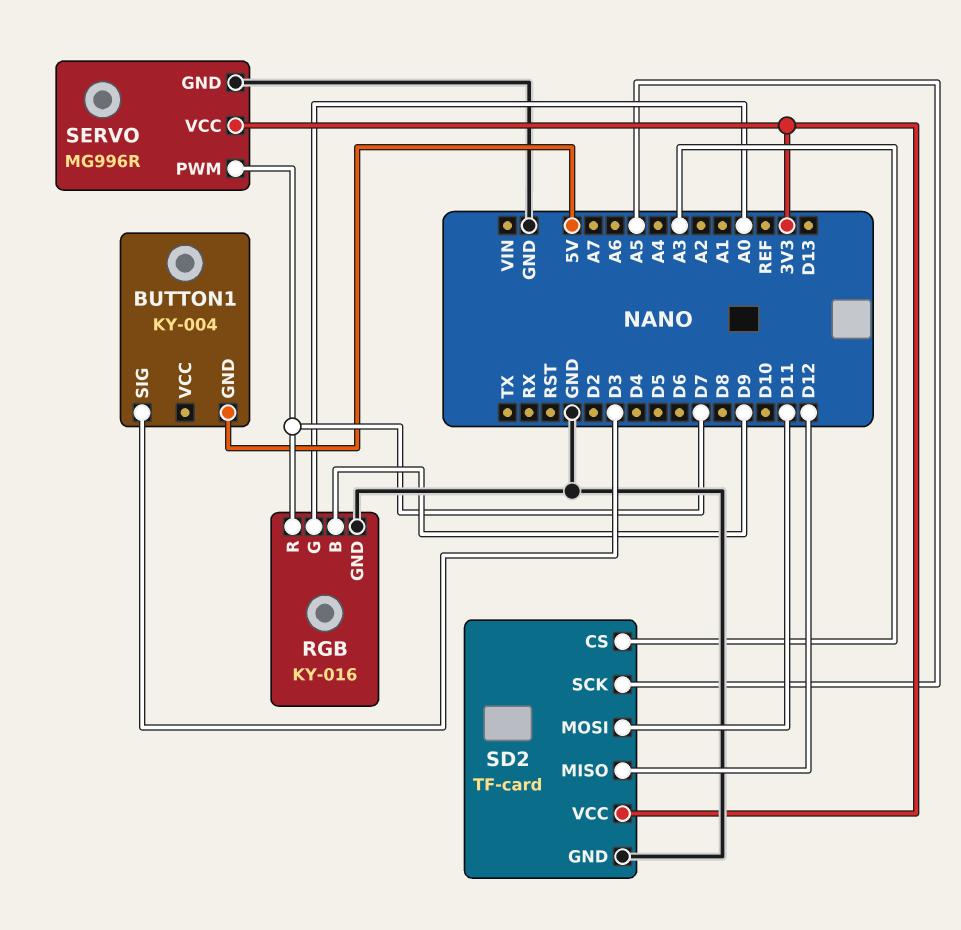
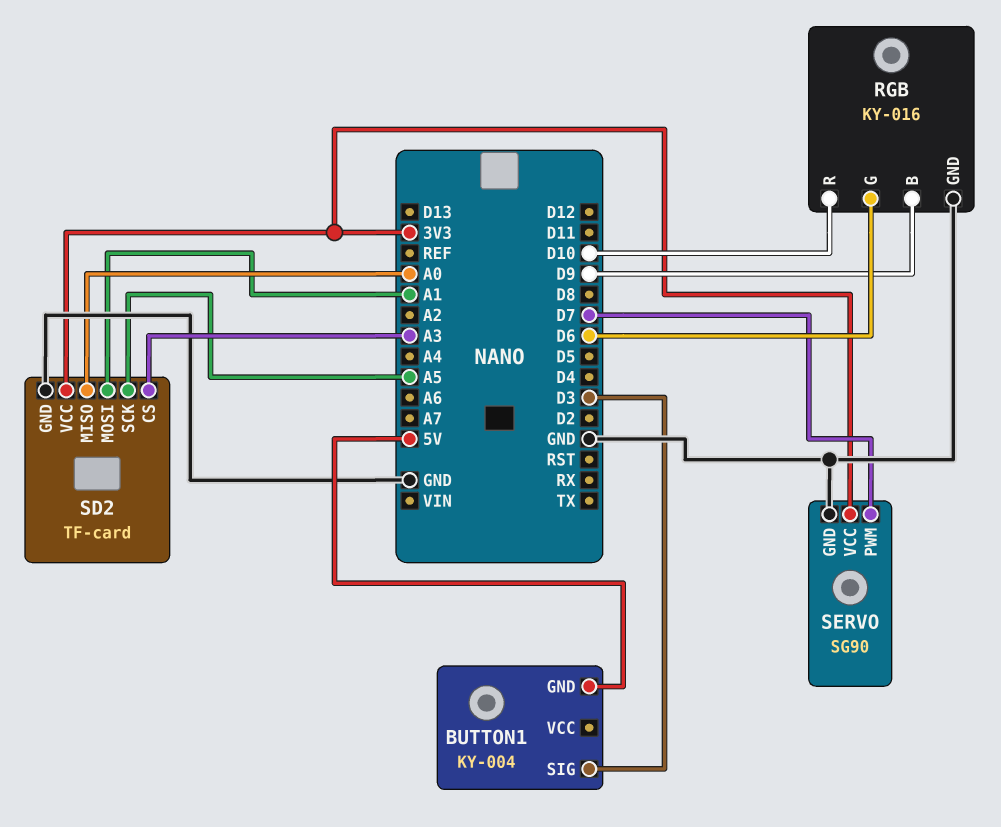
RGB pin G: A0 -> D6
RGB pin R: D7 -> D10
SD2 pin MISO: D12 -> A0
SD2 pin MOSI: D11 -> A1
SERVO: MG996R -> SG90

